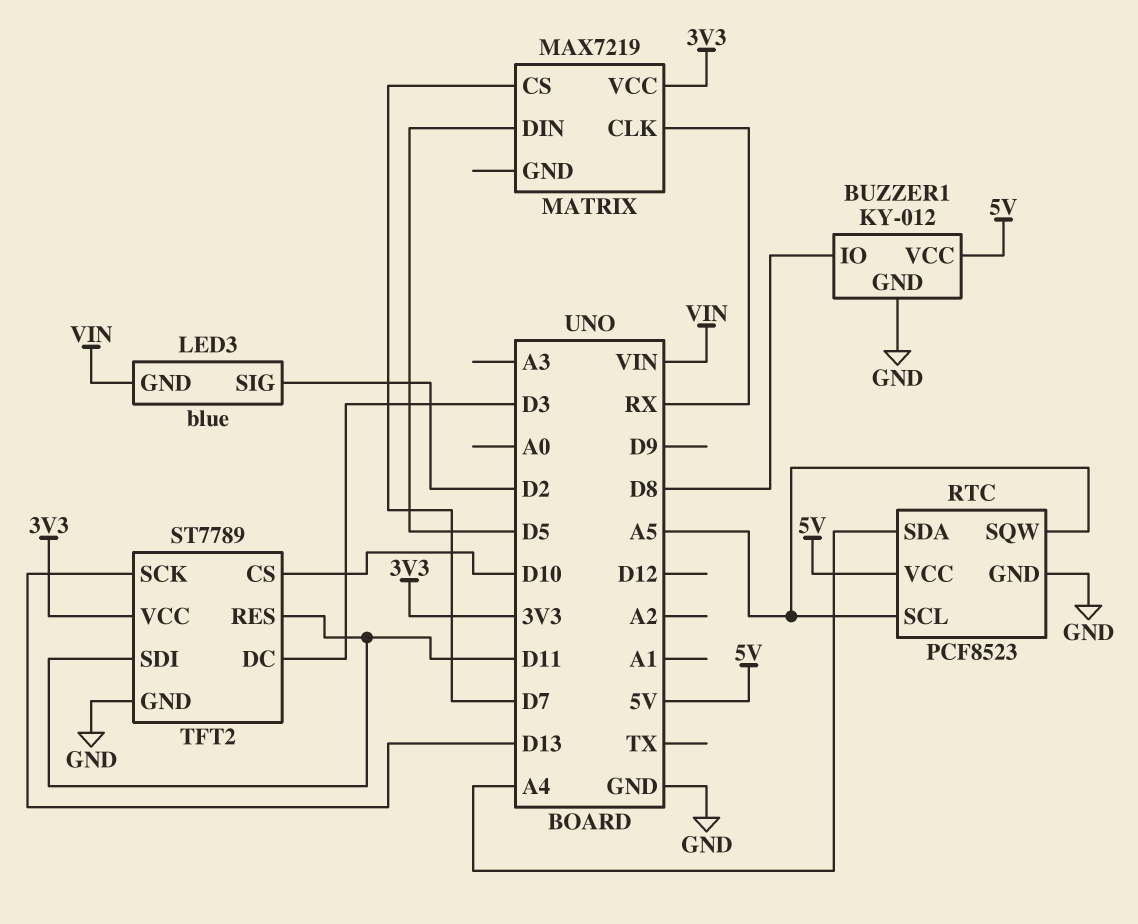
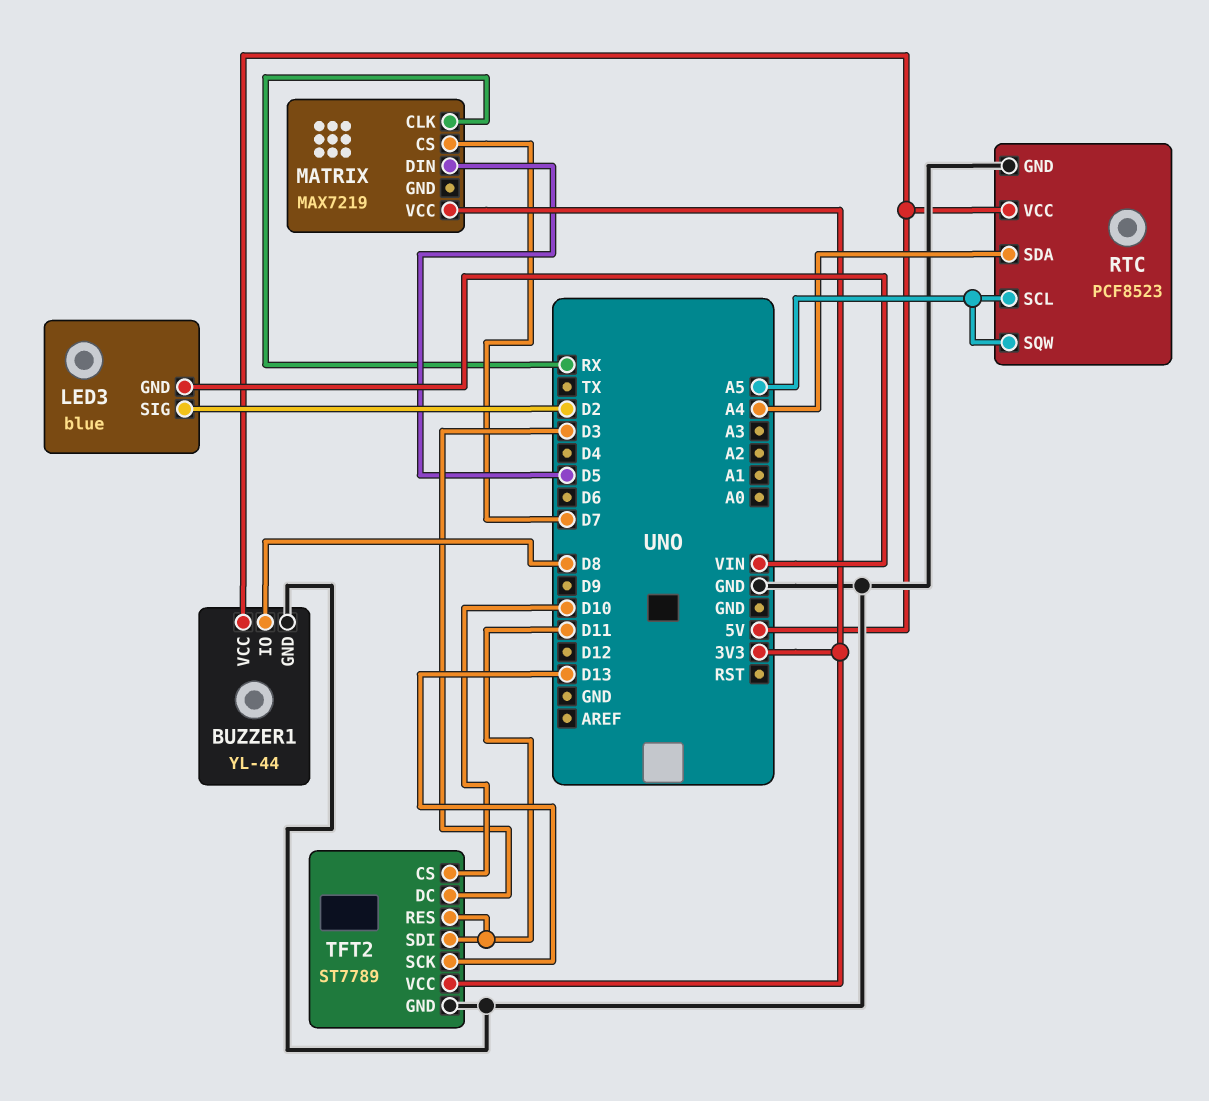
BUZZER1: KY-012 -> YL-44

